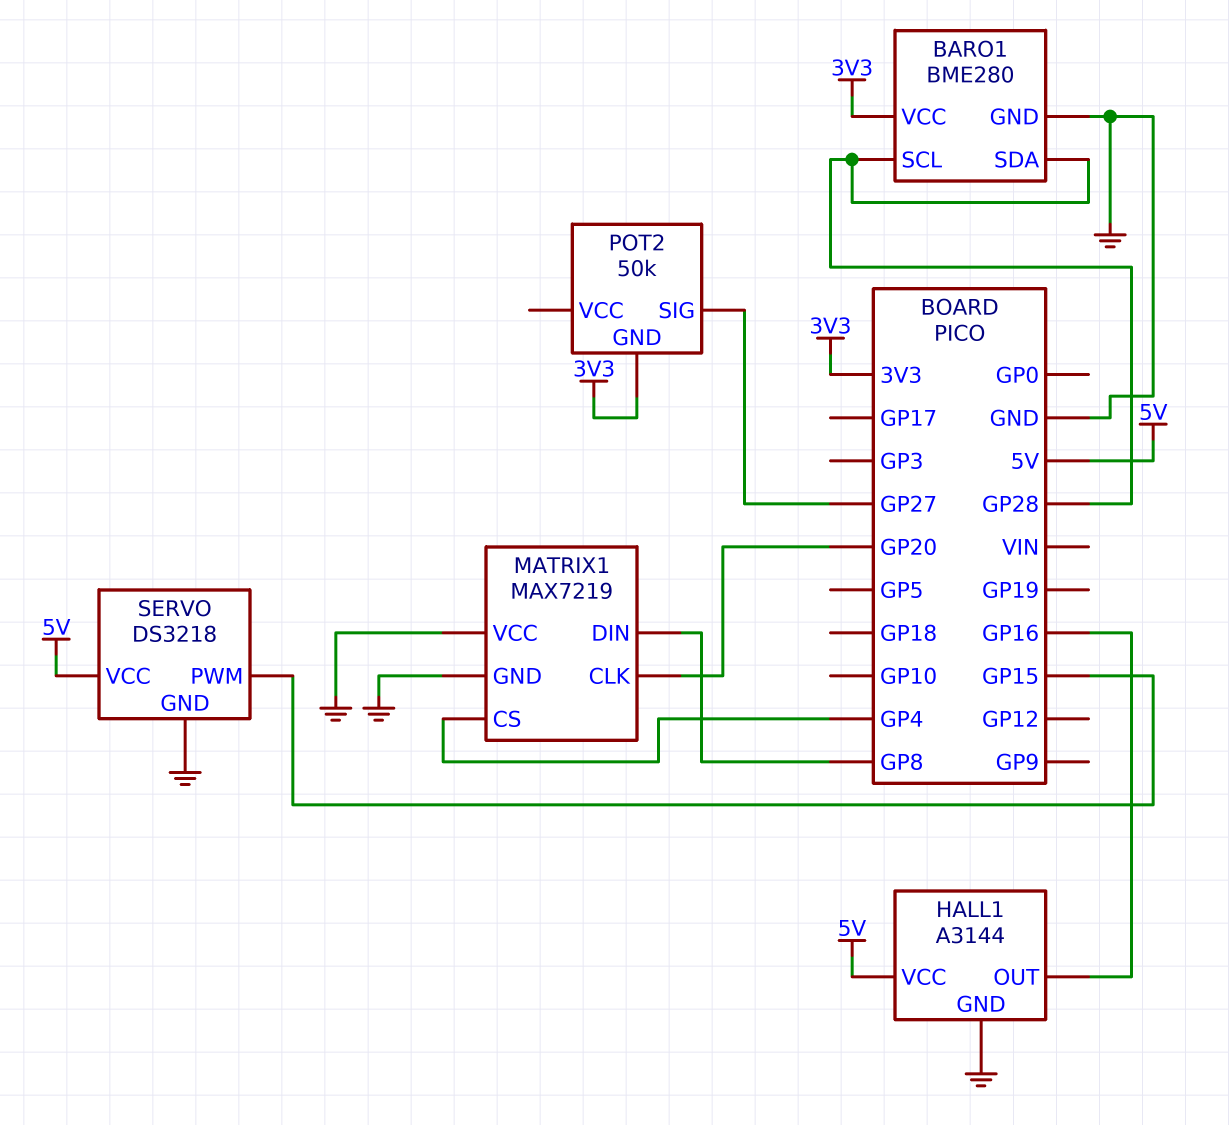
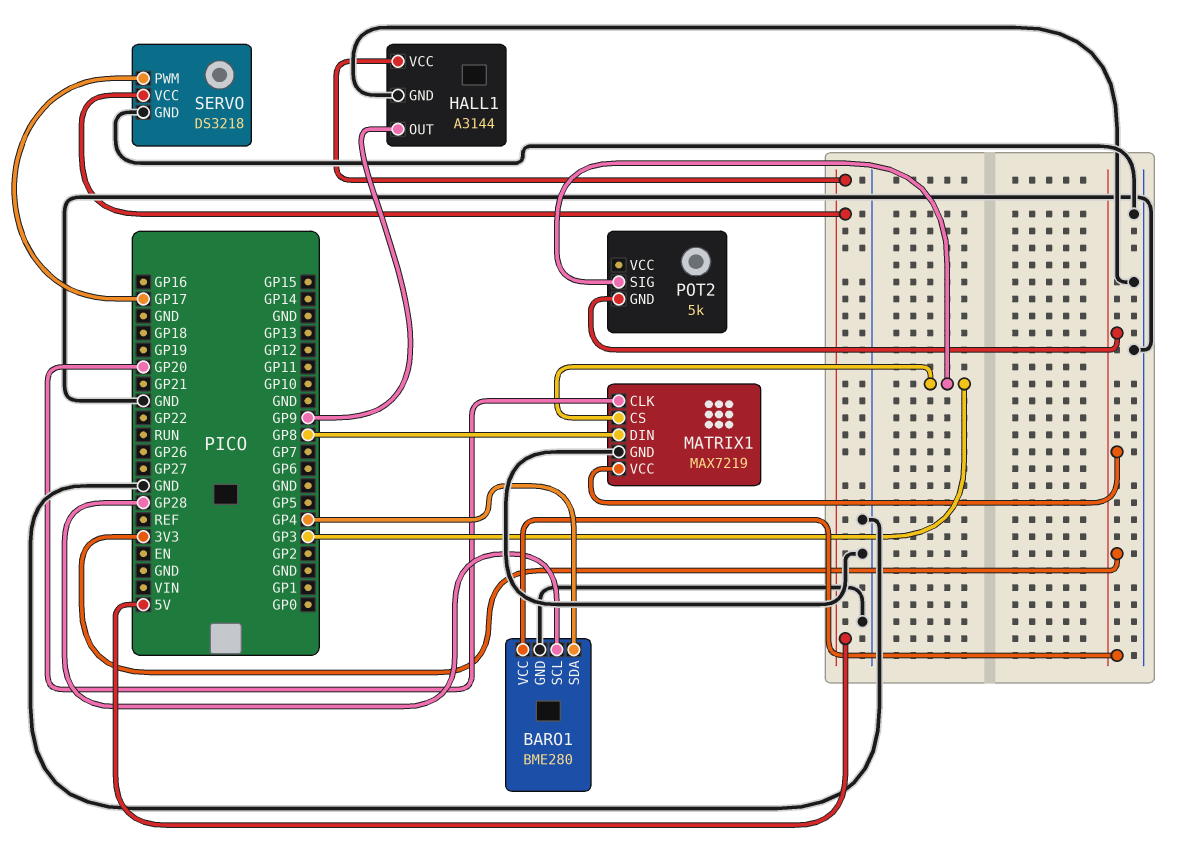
BARO1 pin SDA: GP28 -> GP4
HALL1 pin OUT: GP16 -> GP9
MATRIX1 pin CS: GP4 -> GP3
MATRIX1 pin VCC: GND -> 3V3
POT2: 50k -> 5k
POT2 pin SIG: GP27 -> GP3
SERVO pin PWM: GP15 -> GP17

